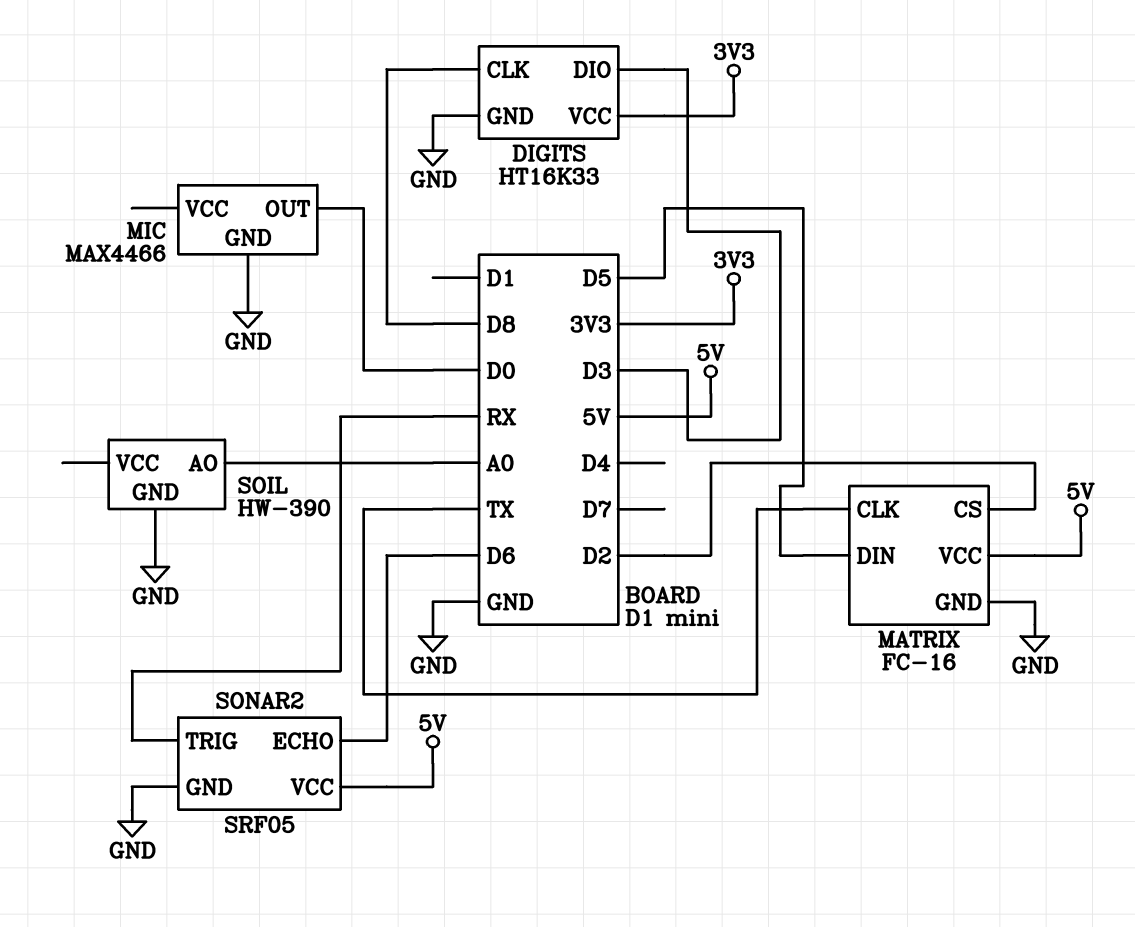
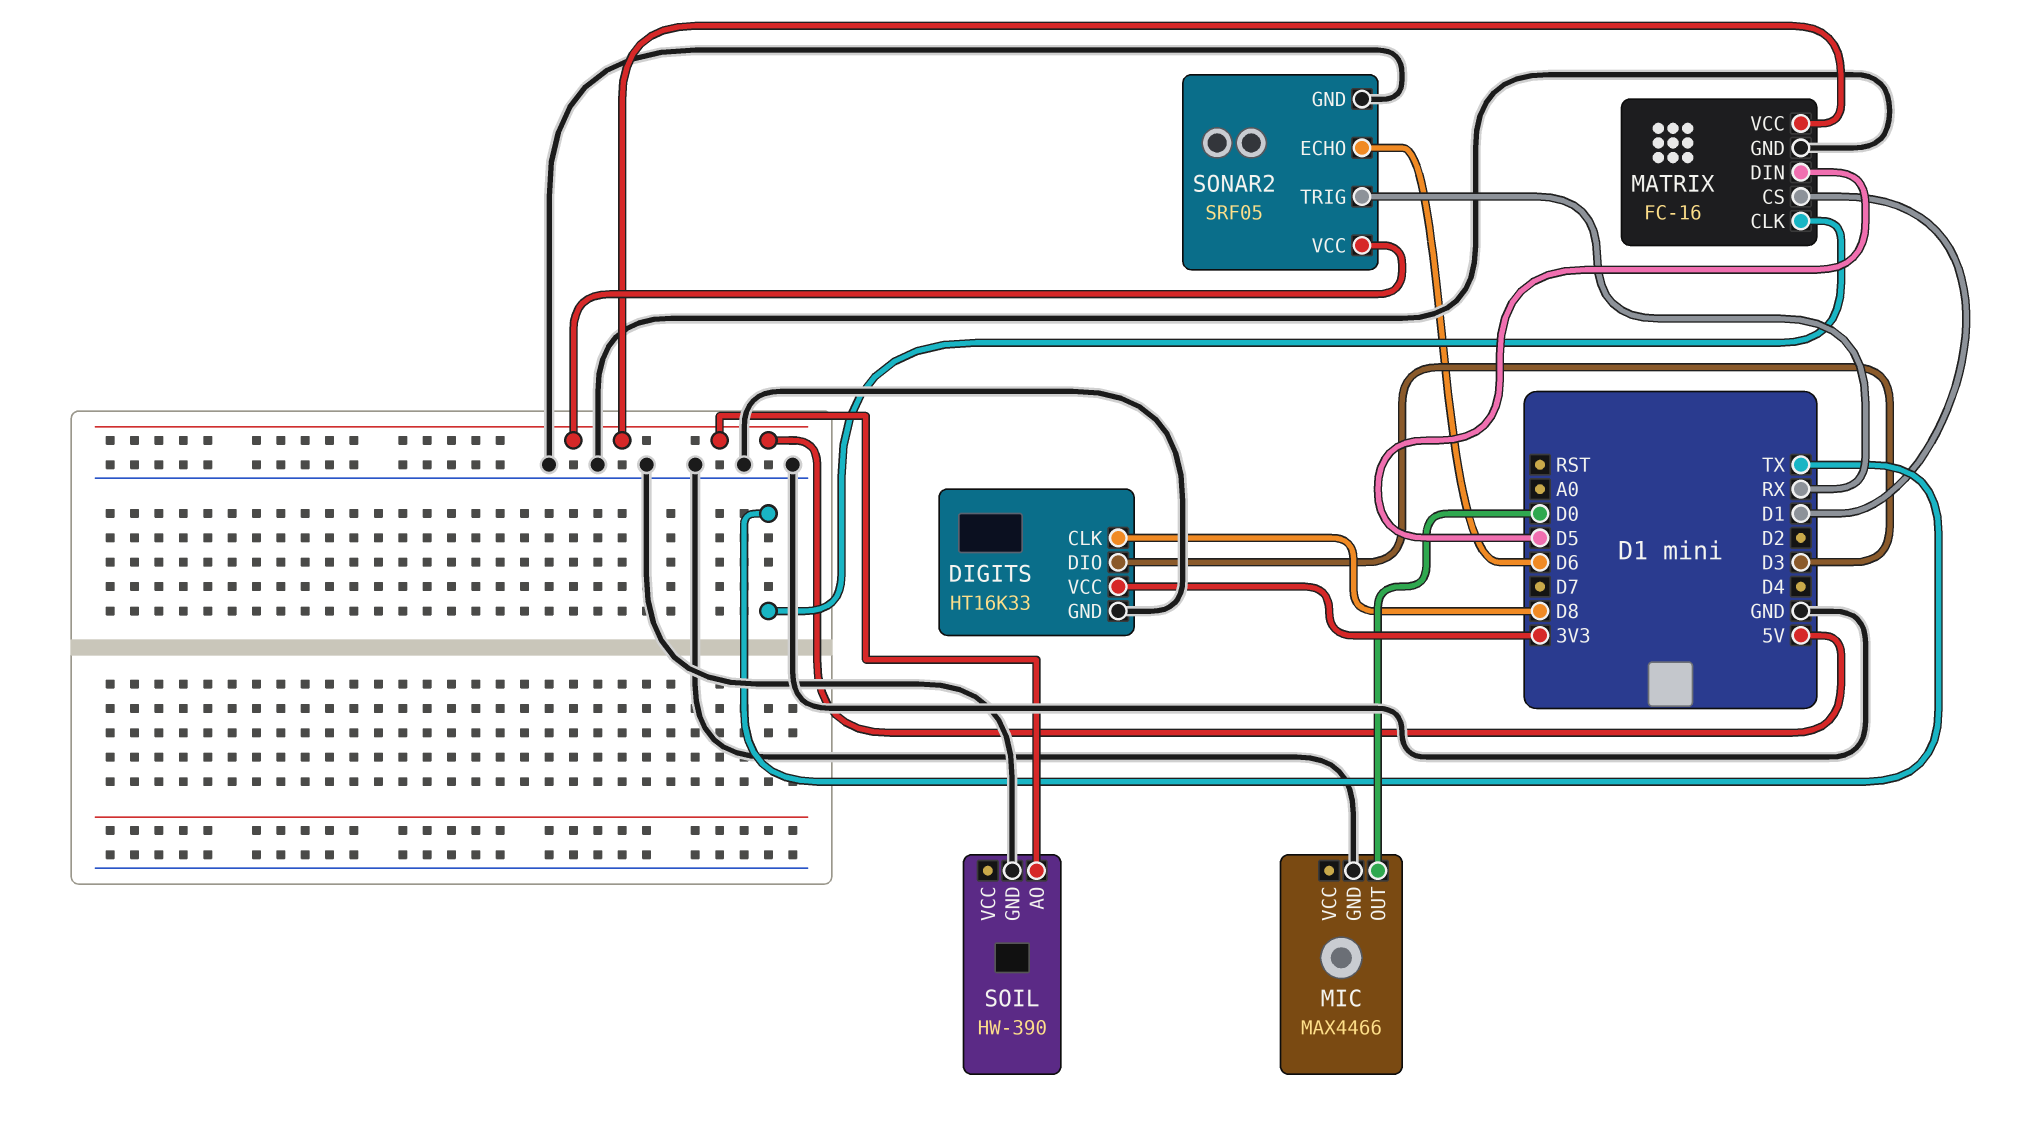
MATRIX pin CS: D2 -> D1
SOIL pin AO: A0 -> 5V

